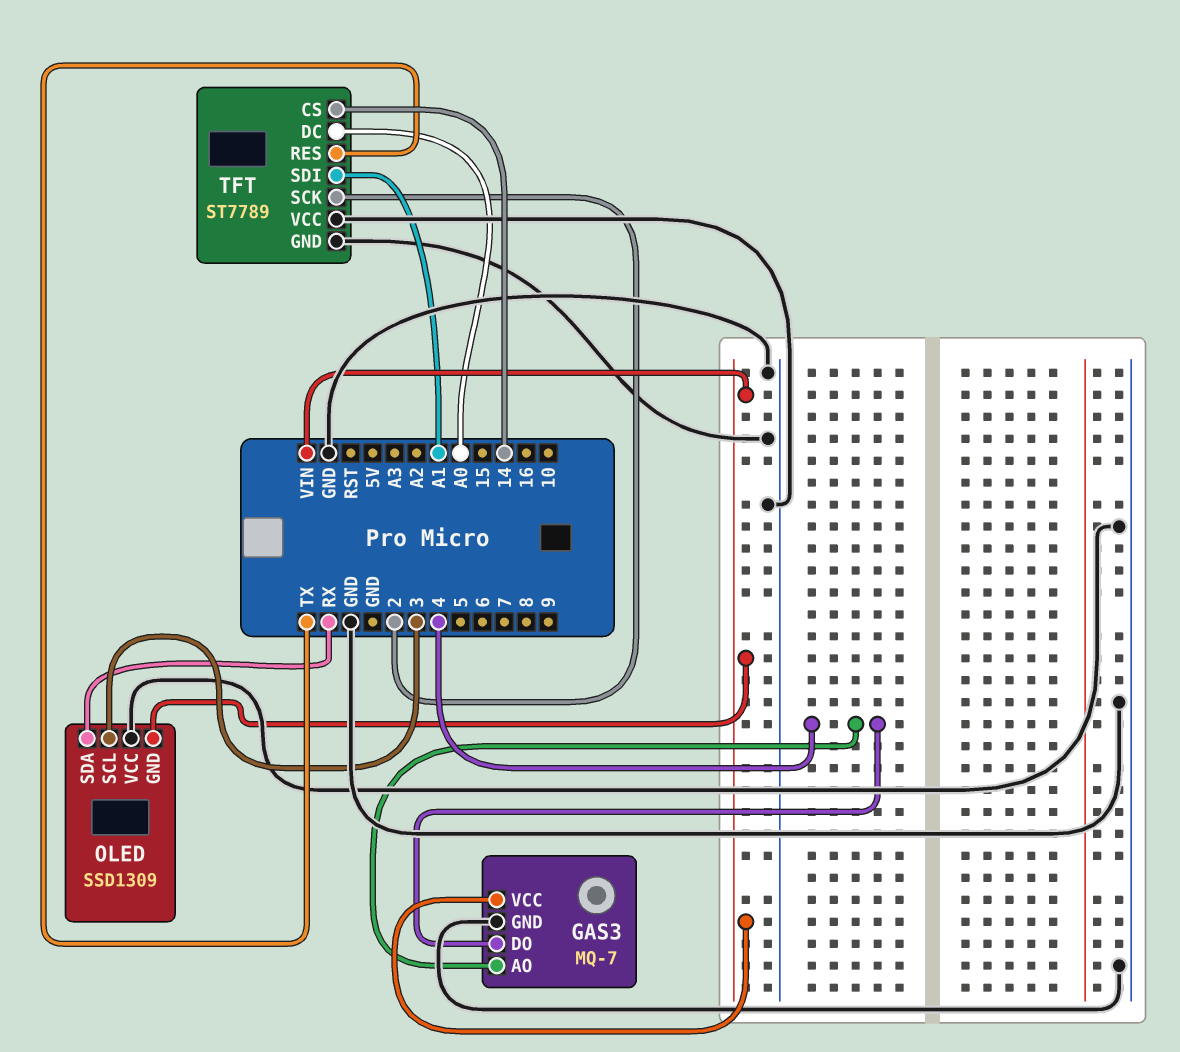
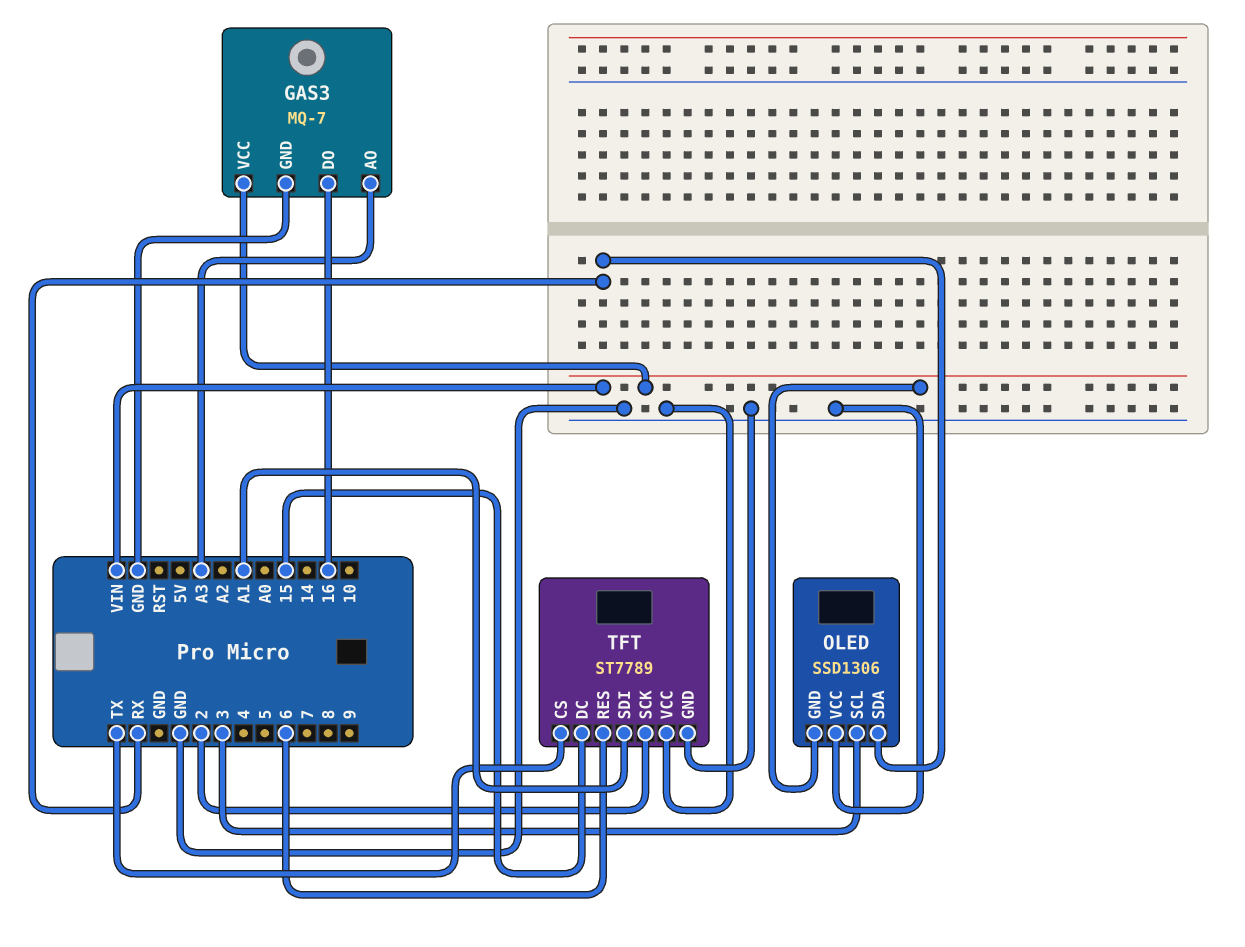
GAS3 pin AO: 4 -> A3
GAS3 pin DO: 4 -> 16
OLED: SSD1309 -> SSD1306
TFT pin CS: 14 -> TX
TFT pin DC: A0 -> 15
TFT pin RES: TX -> 6

